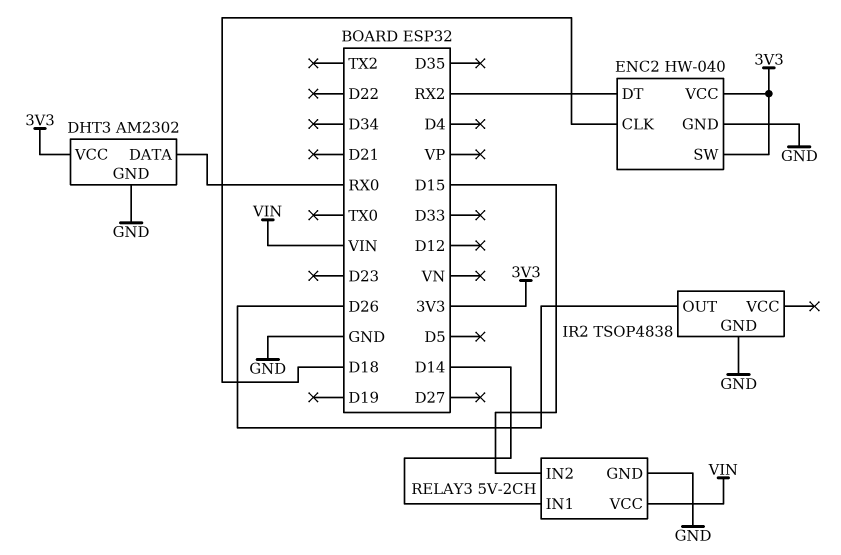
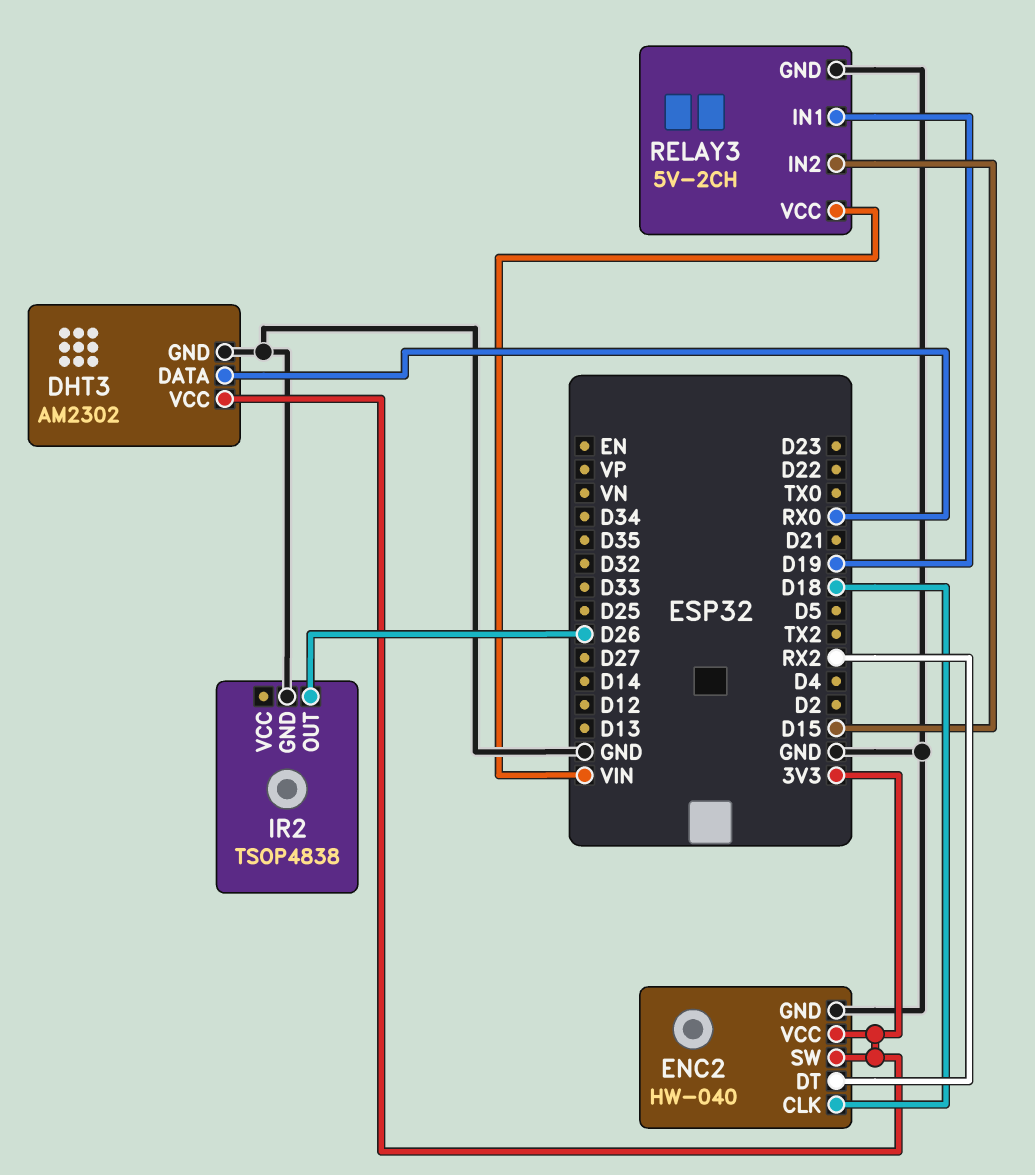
RELAY3 pin IN1: D14 -> D19

